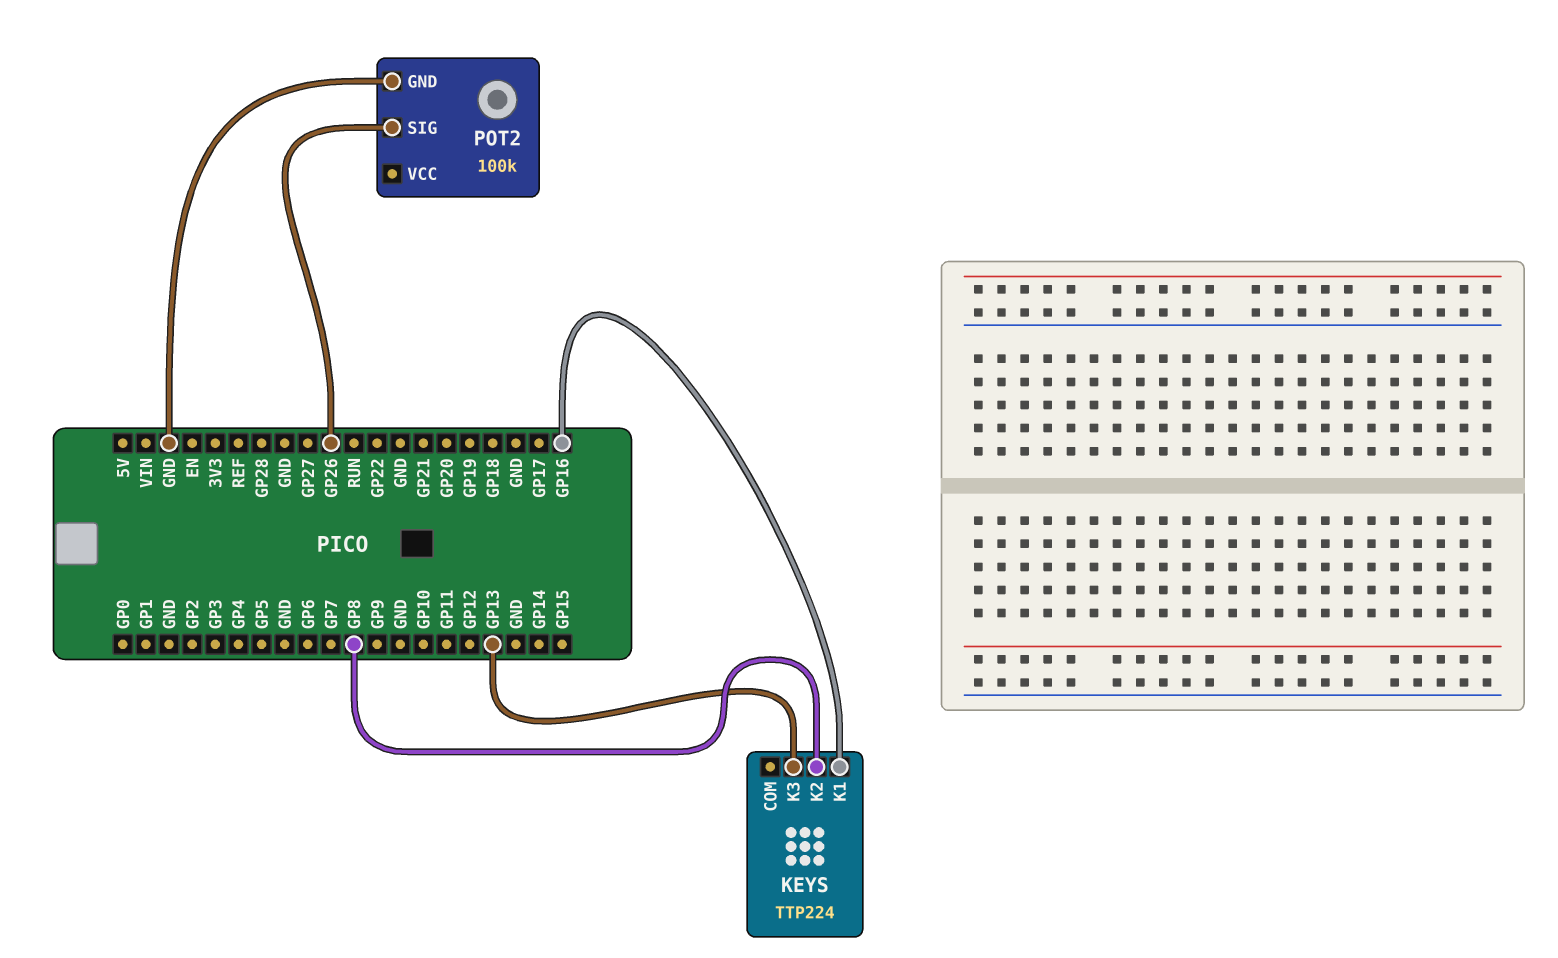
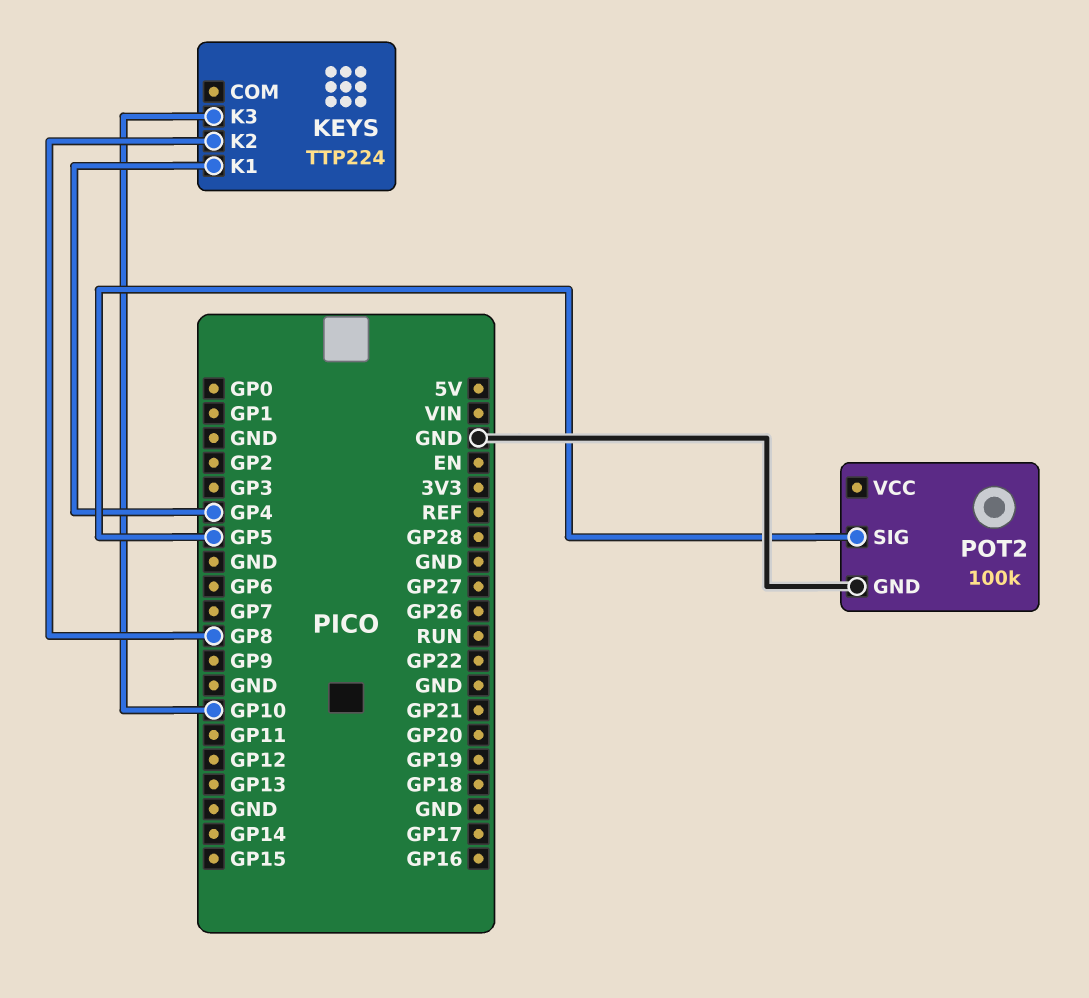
KEYS pin K1: GP16 -> GP4
KEYS pin K3: GP13 -> GP10
POT2 pin SIG: GP26 -> GP5

